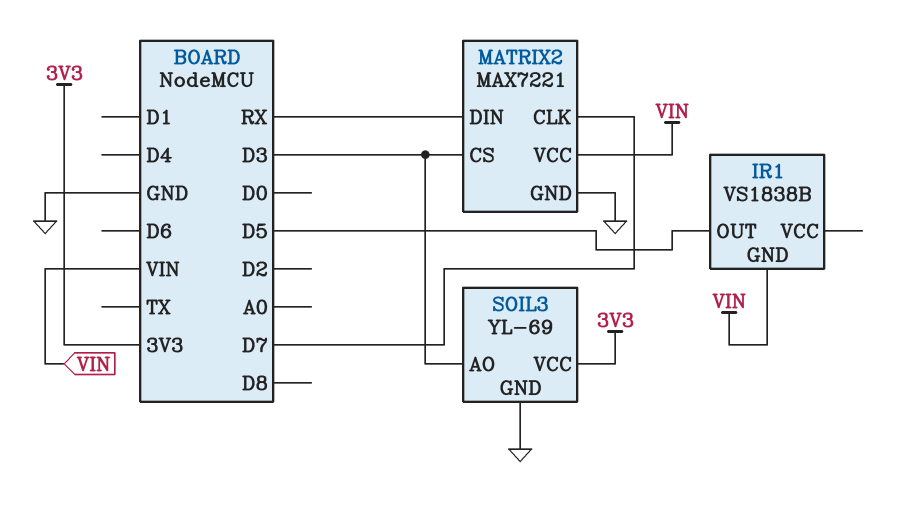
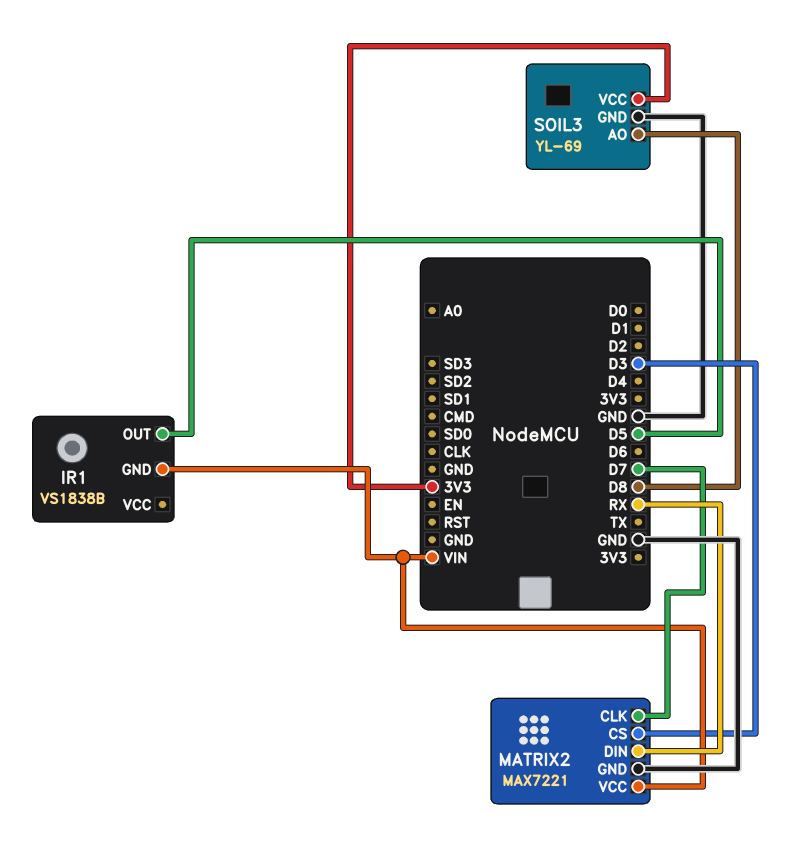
SOIL3 pin AO: D3 -> D8

